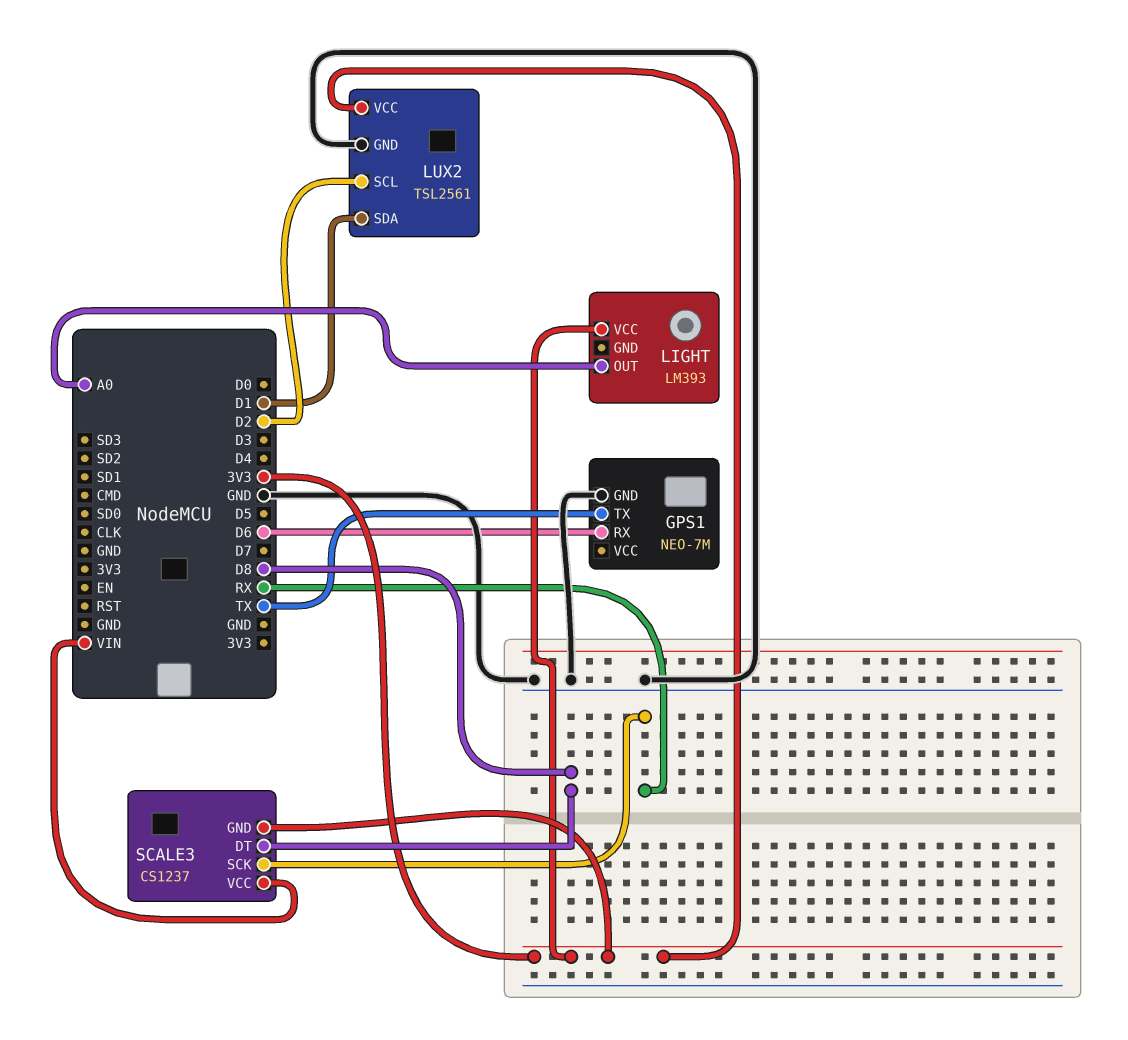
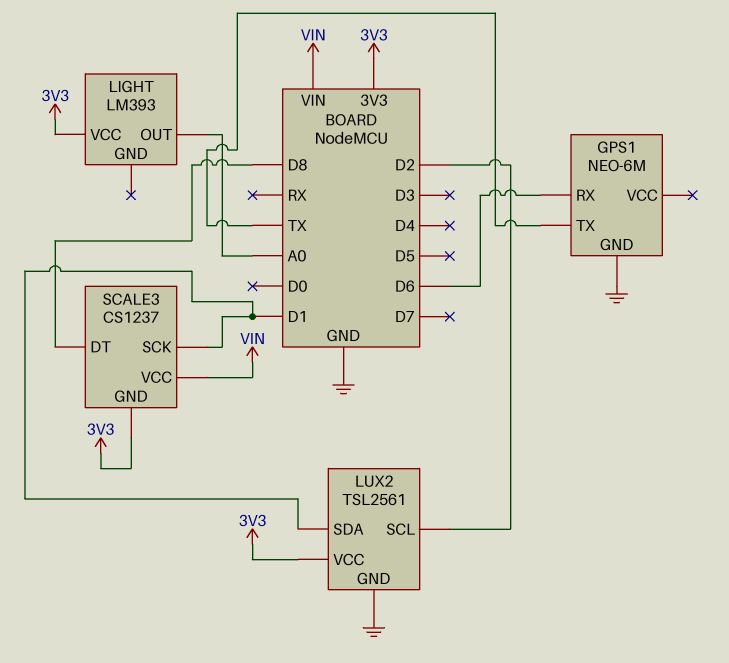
GPS1: NEO-7M -> NEO-6M
SCALE3 pin SCK: RX -> D1

